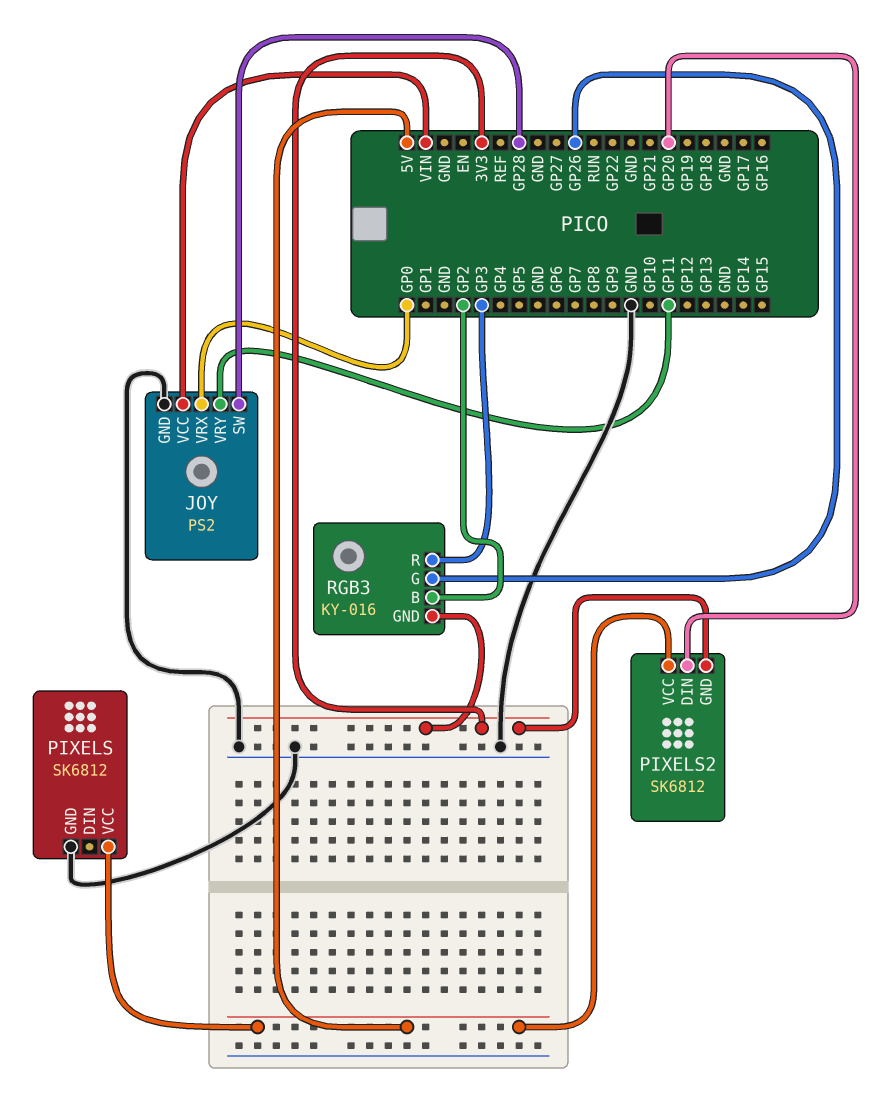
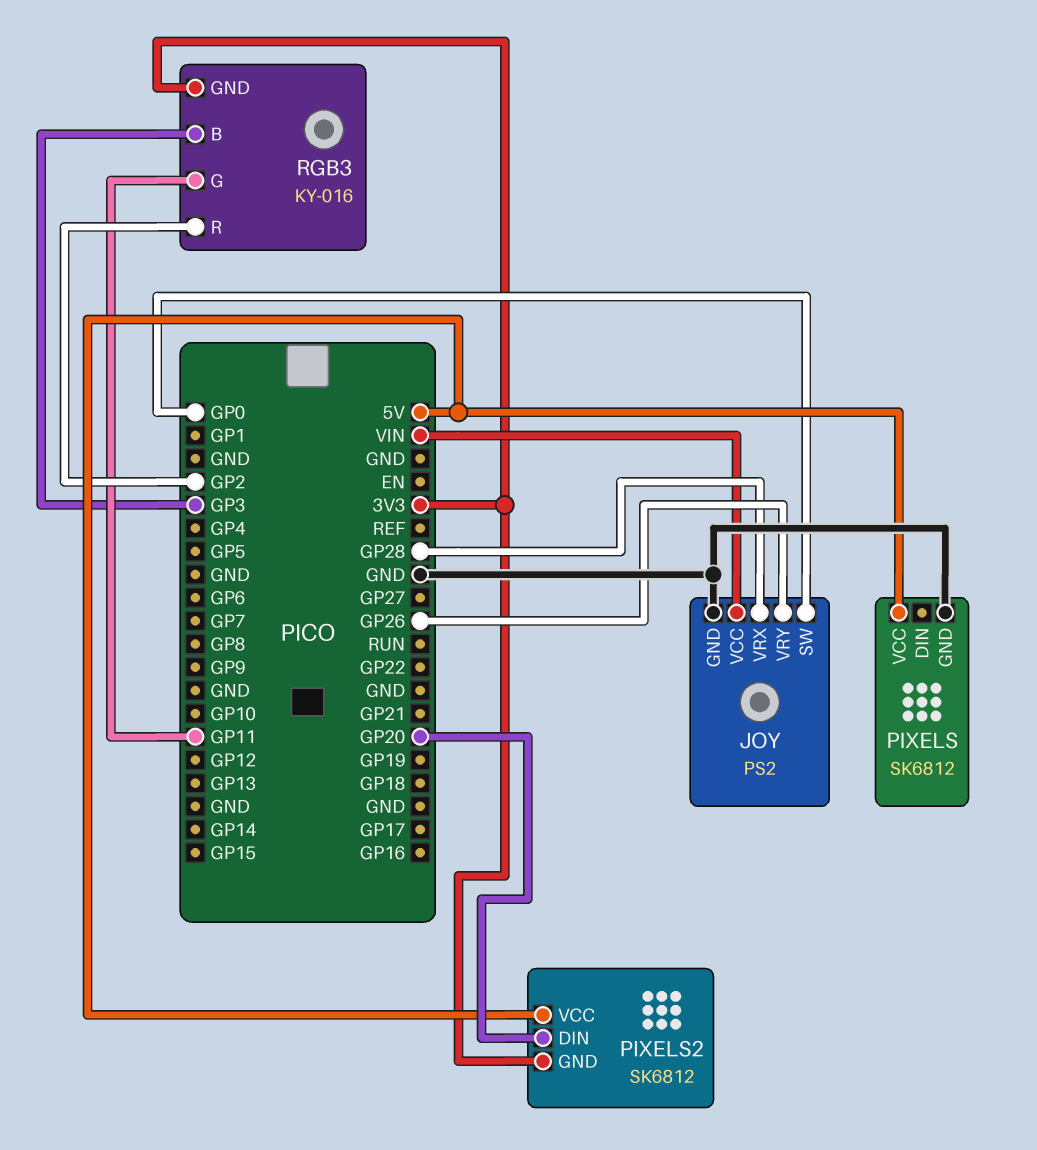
JOY pin SW: GP28 -> GP0
JOY pin VRX: GP0 -> GP28
JOY pin VRY: GP11 -> GP26
RGB3 pin B: GP2 -> GP3
RGB3 pin G: GP26 -> GP11
RGB3 pin R: GP3 -> GP2

